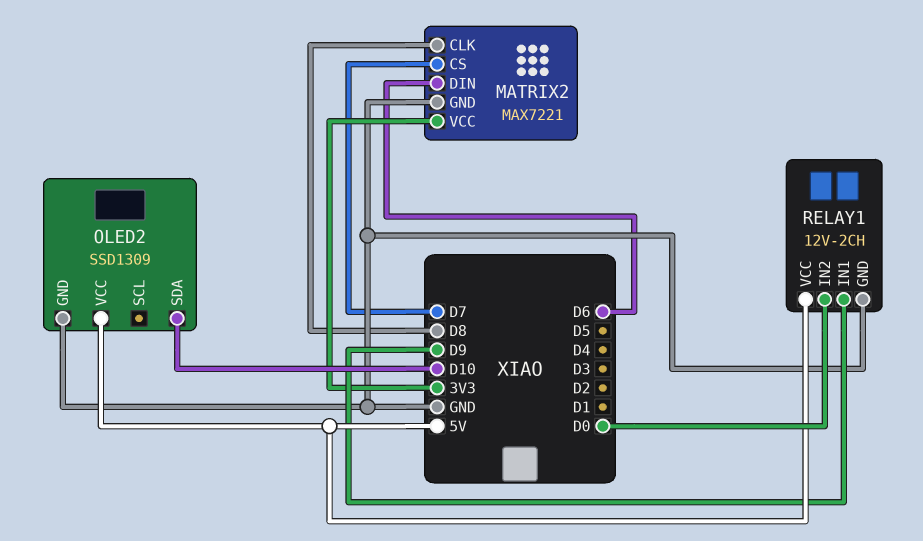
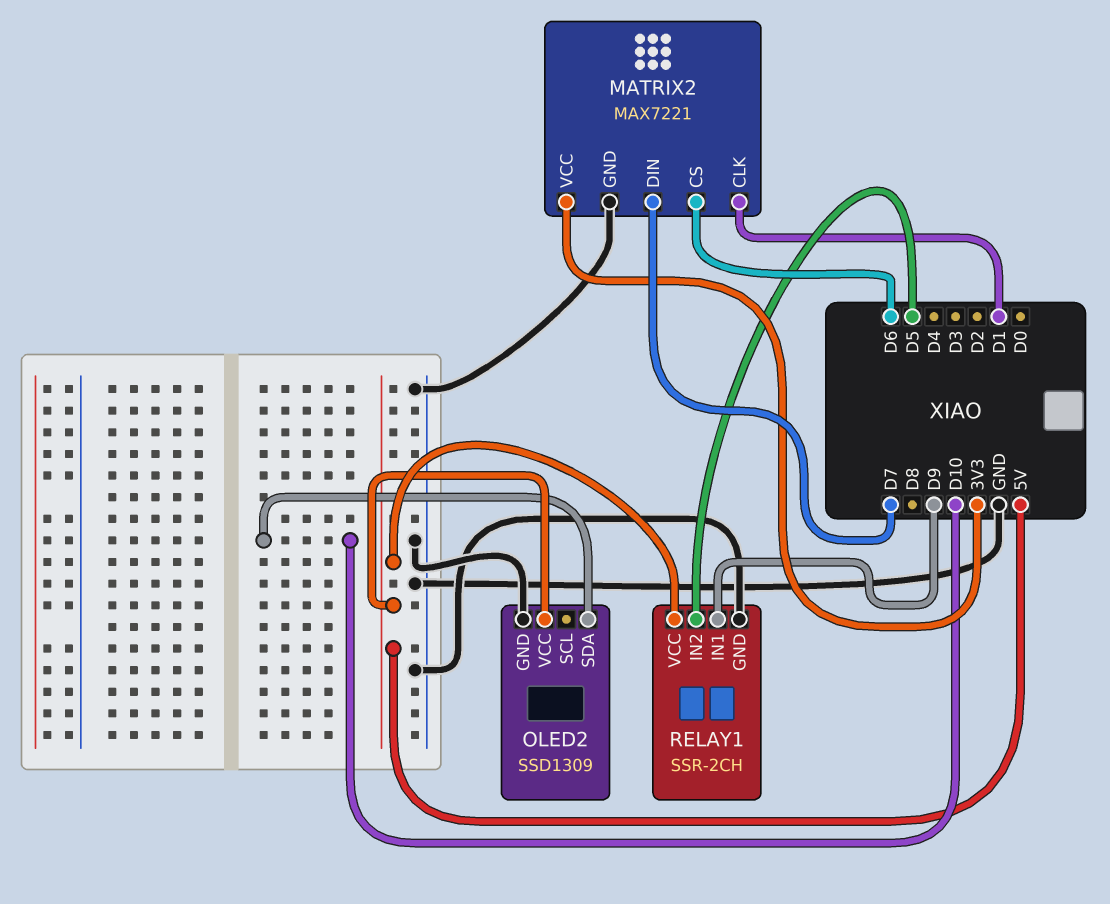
MATRIX2 pin CLK: D8 -> D1
MATRIX2 pin CS: D7 -> D6
MATRIX2 pin DIN: D6 -> D7
RELAY1: 12V-2CH -> SSR-2CH
RELAY1 pin IN2: D0 -> D5

